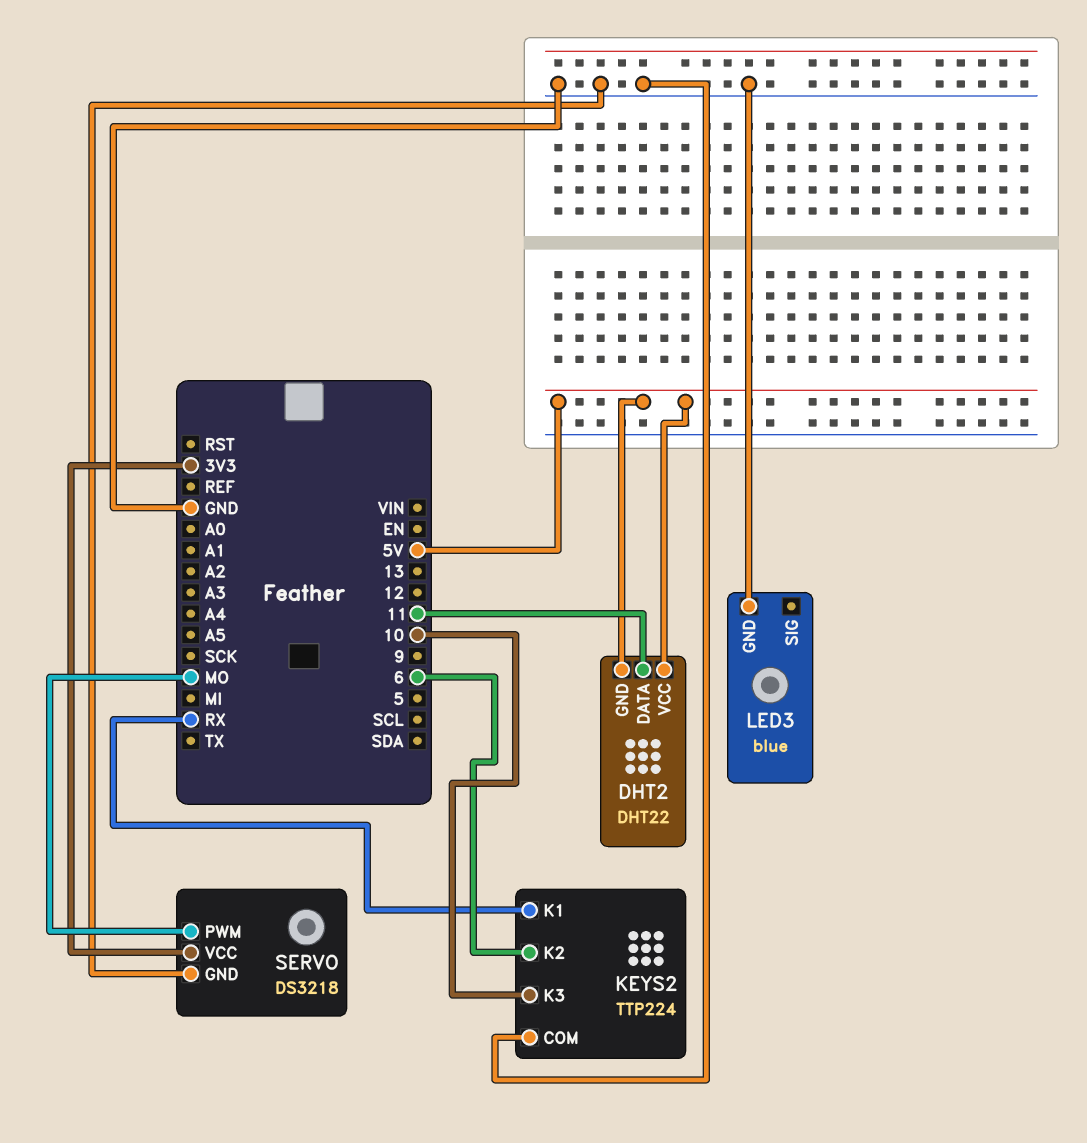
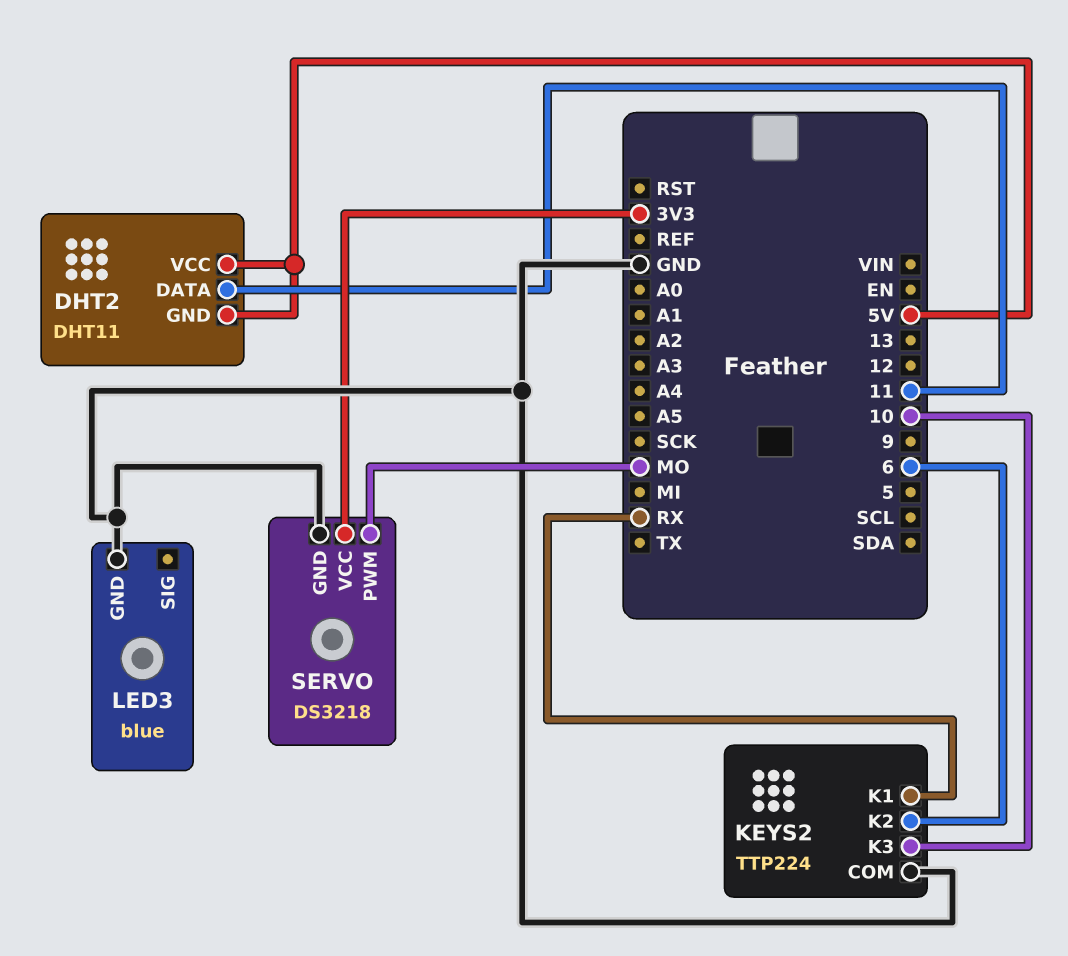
DHT2: DHT22 -> DHT11

